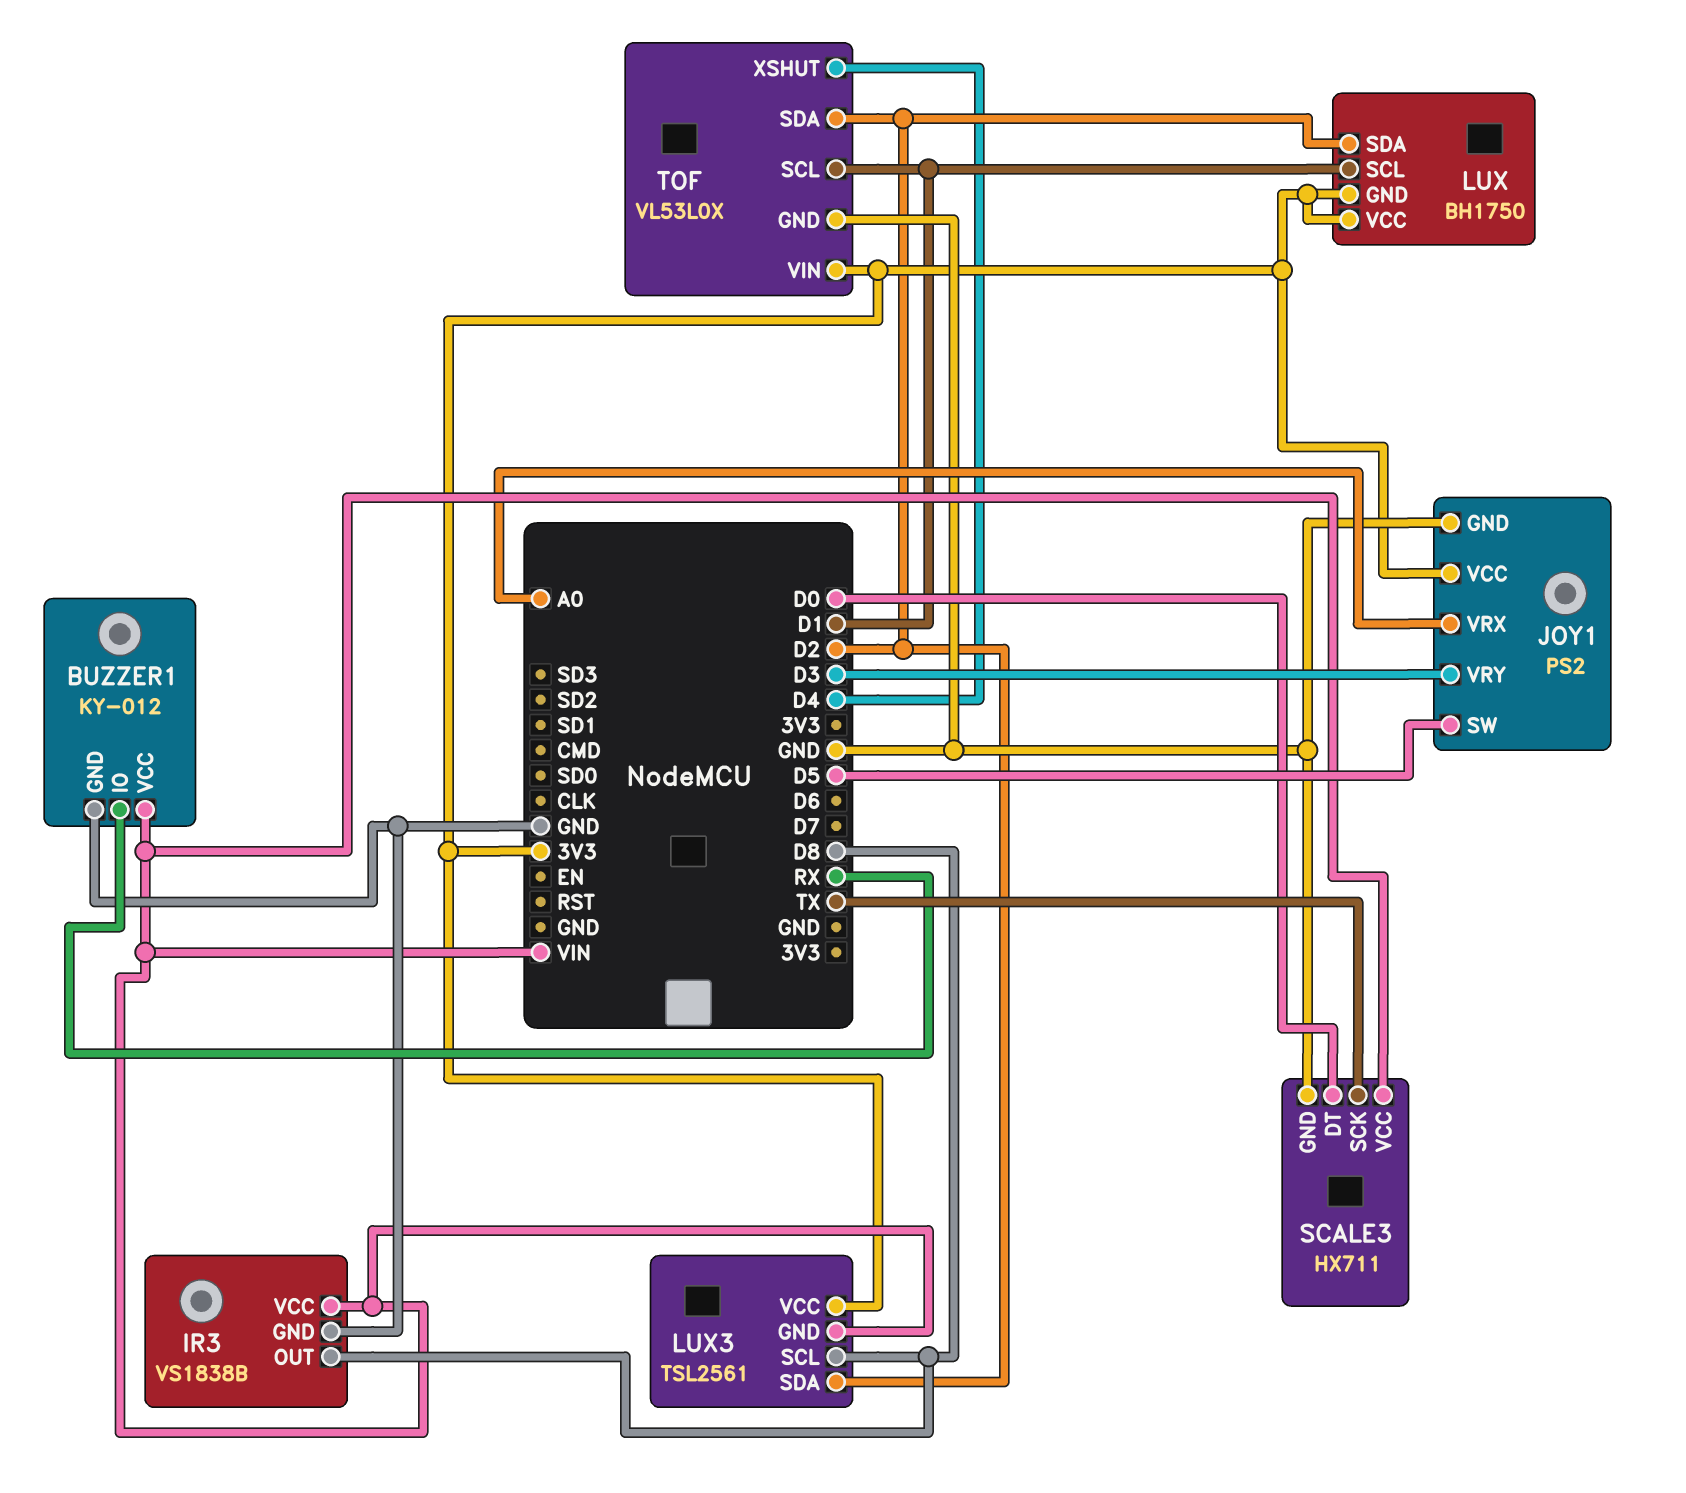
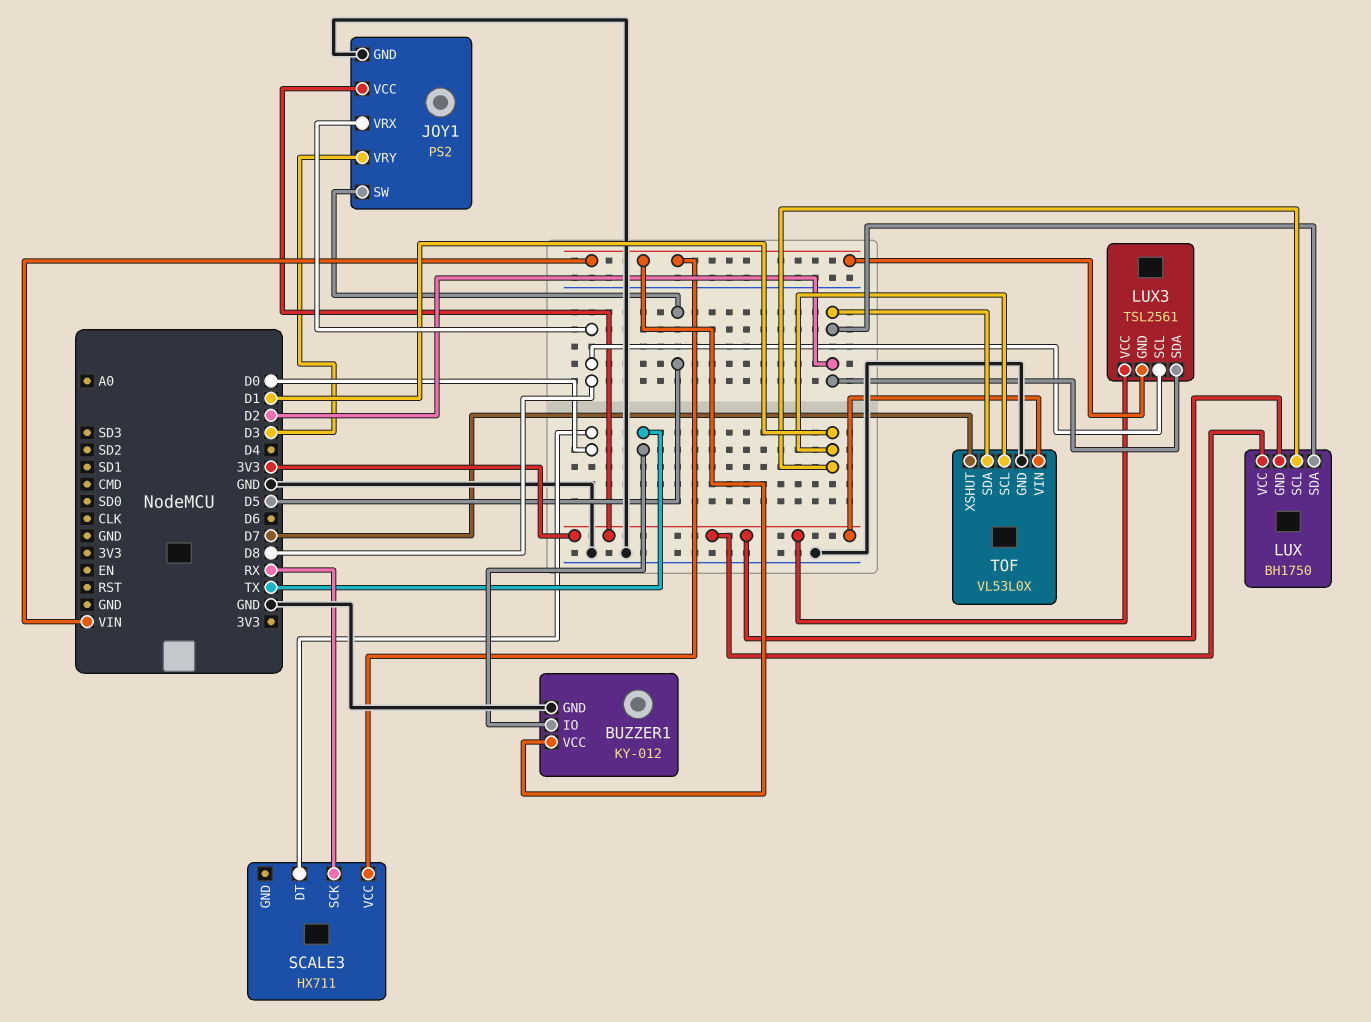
BUZZER1 pin IO: RX -> TX
IR3: VS1838B -> none
IR3 pin GND: GND -> none
IR3 pin OUT: D8 -> none
IR3 pin VCC: VIN -> none
JOY1 pin VRX: A0 -> D8
SCALE3 pin GND: GND -> none
SCALE3 pin SCK: TX -> RX
TOF pin XSHUT: D4 -> D7

